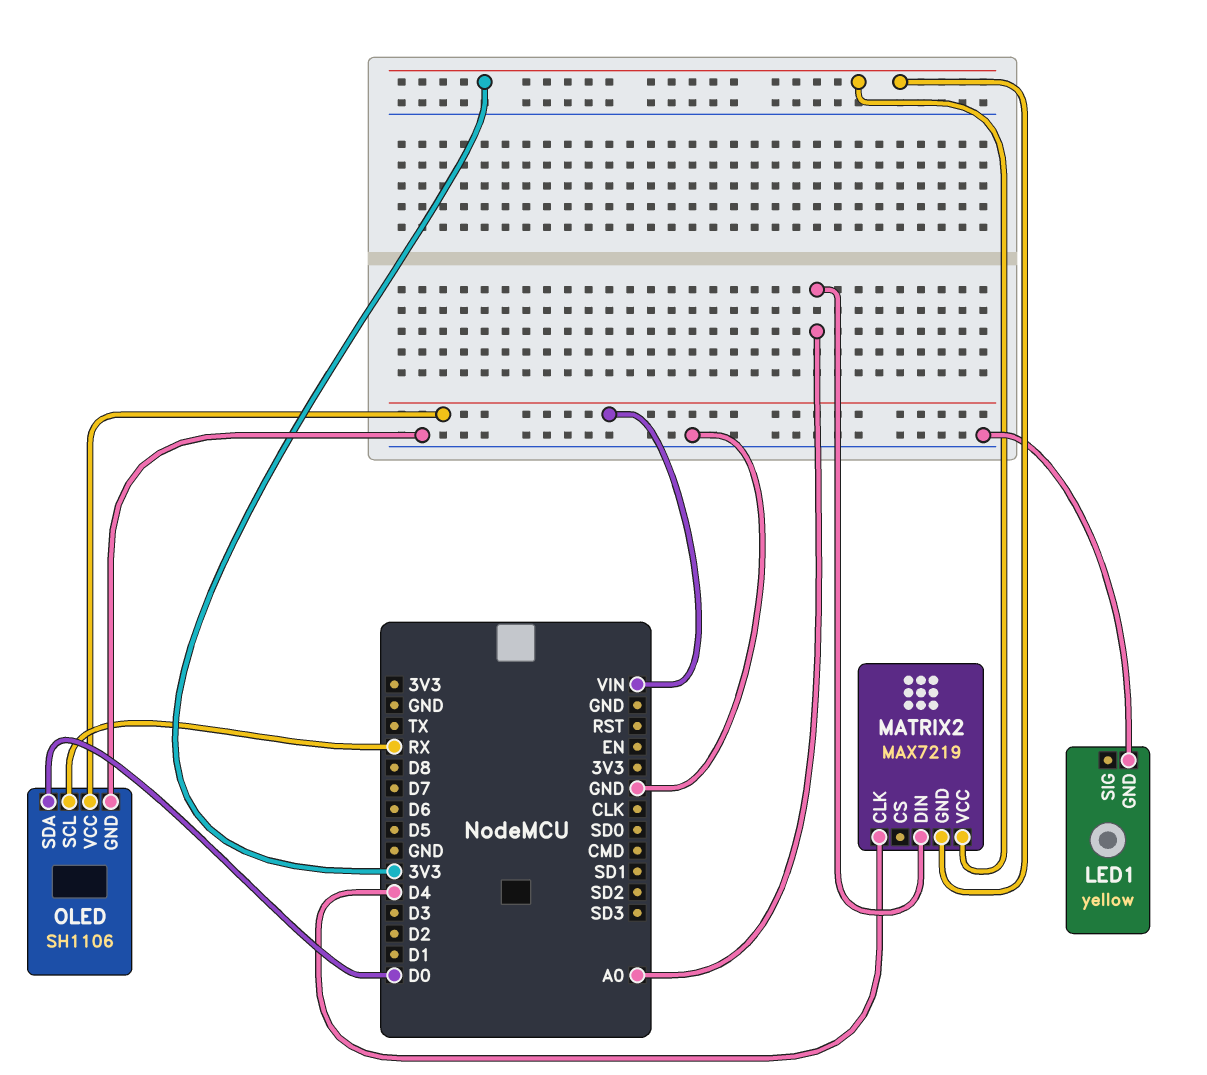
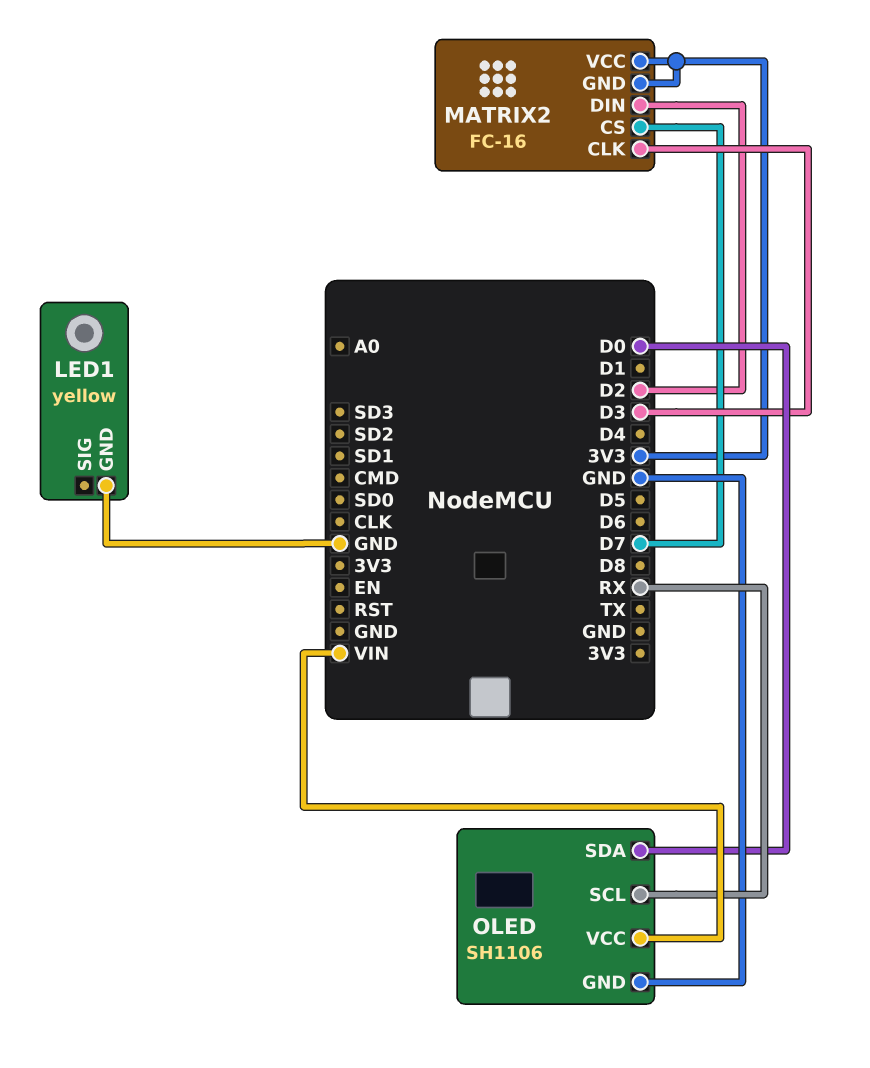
MATRIX2: MAX7219 -> FC-16
MATRIX2 pin CLK: D4 -> D3
MATRIX2 pin CS: none -> D7
MATRIX2 pin DIN: A0 -> D2

